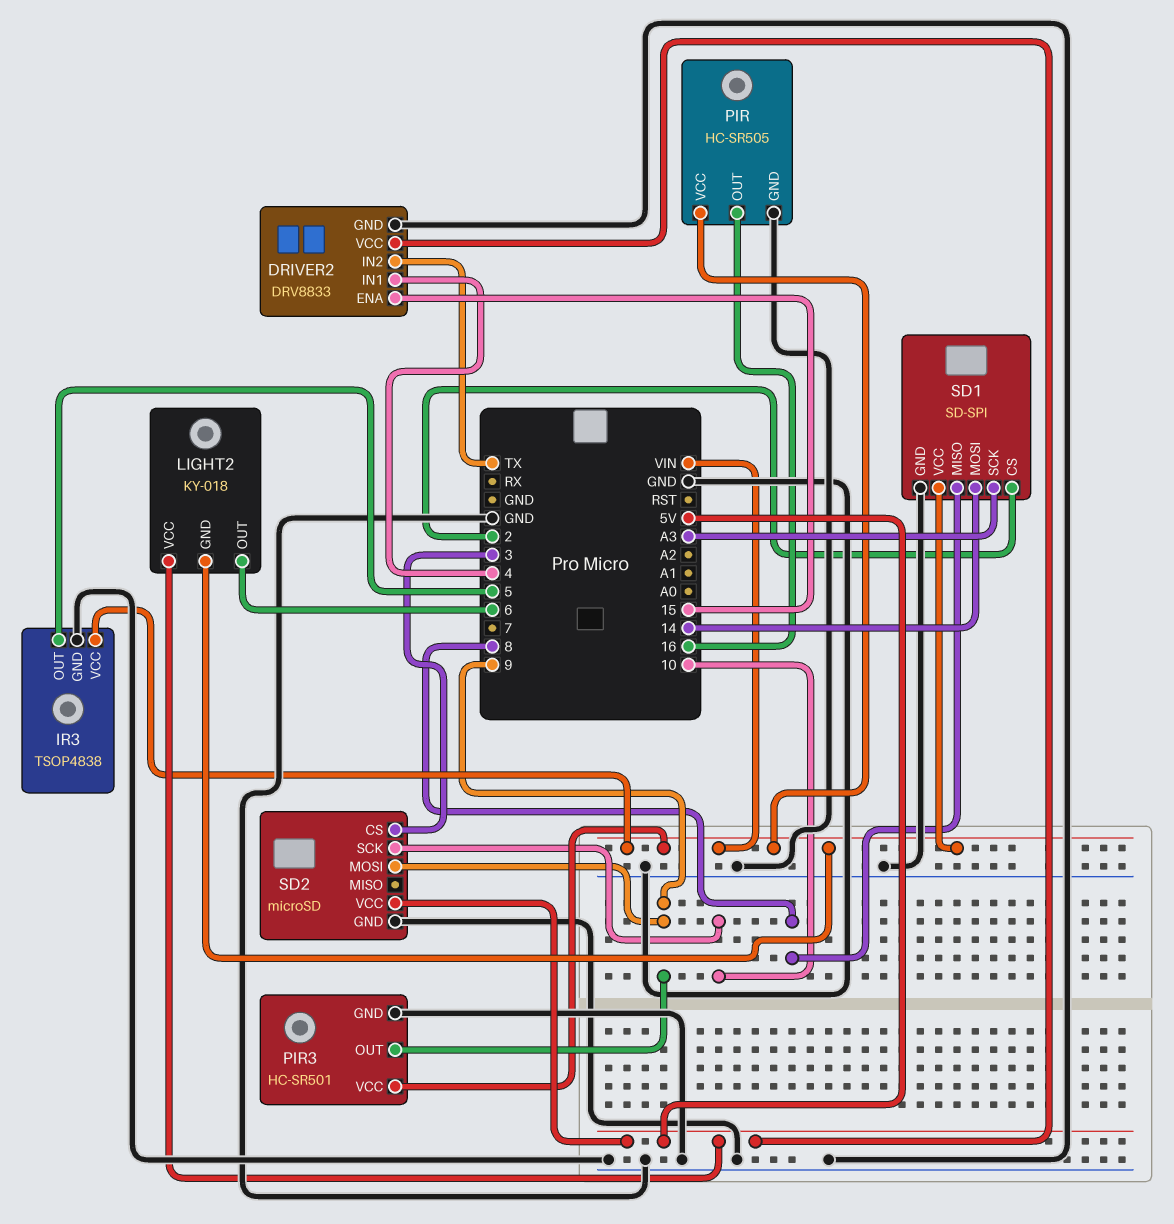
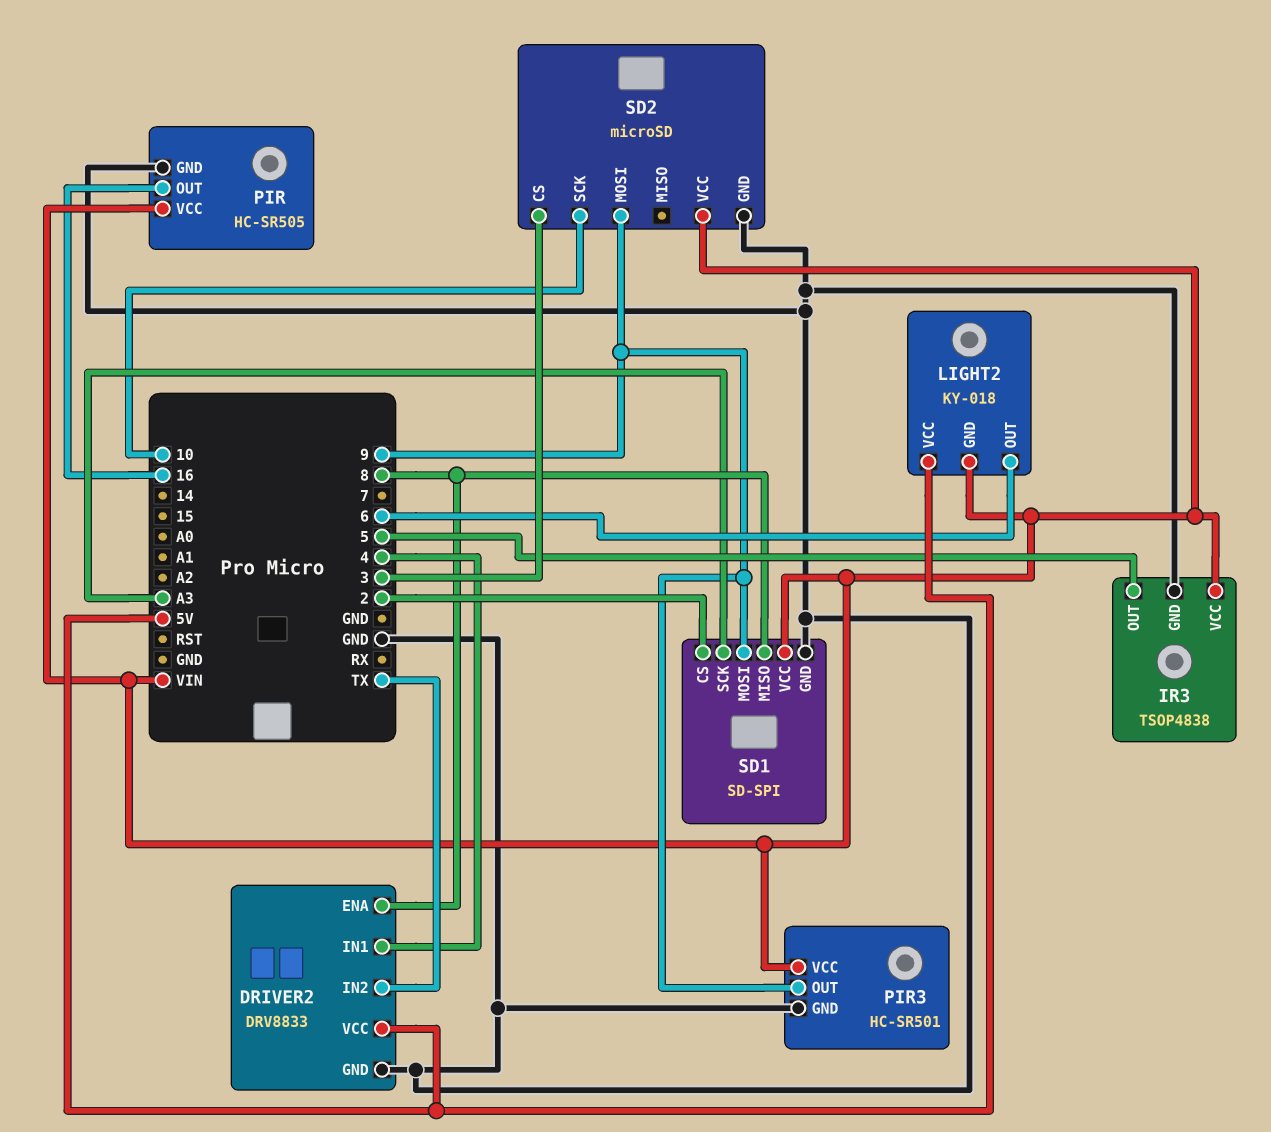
DRIVER2 pin ENA: 15 -> 8
SD1 pin MOSI: 14 -> 9
SD2 pin VCC: 5V -> VIN

